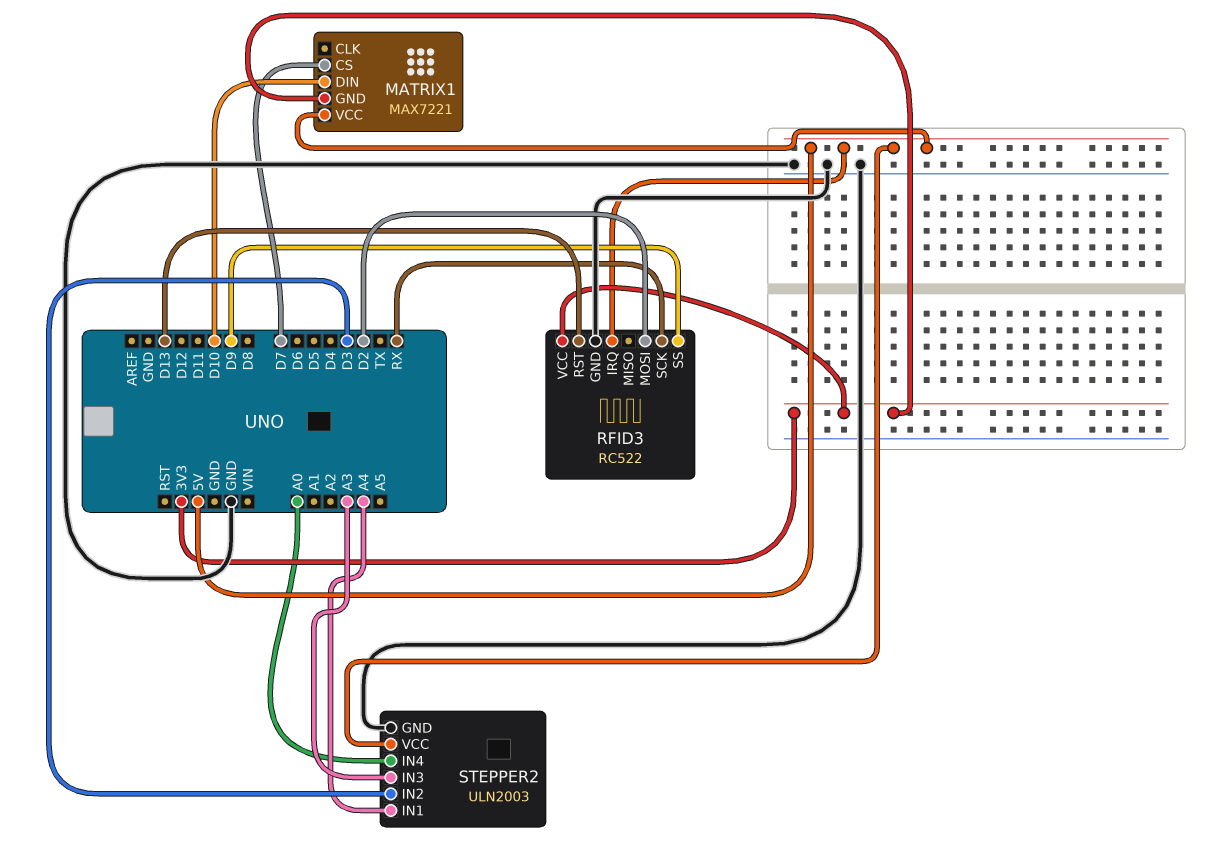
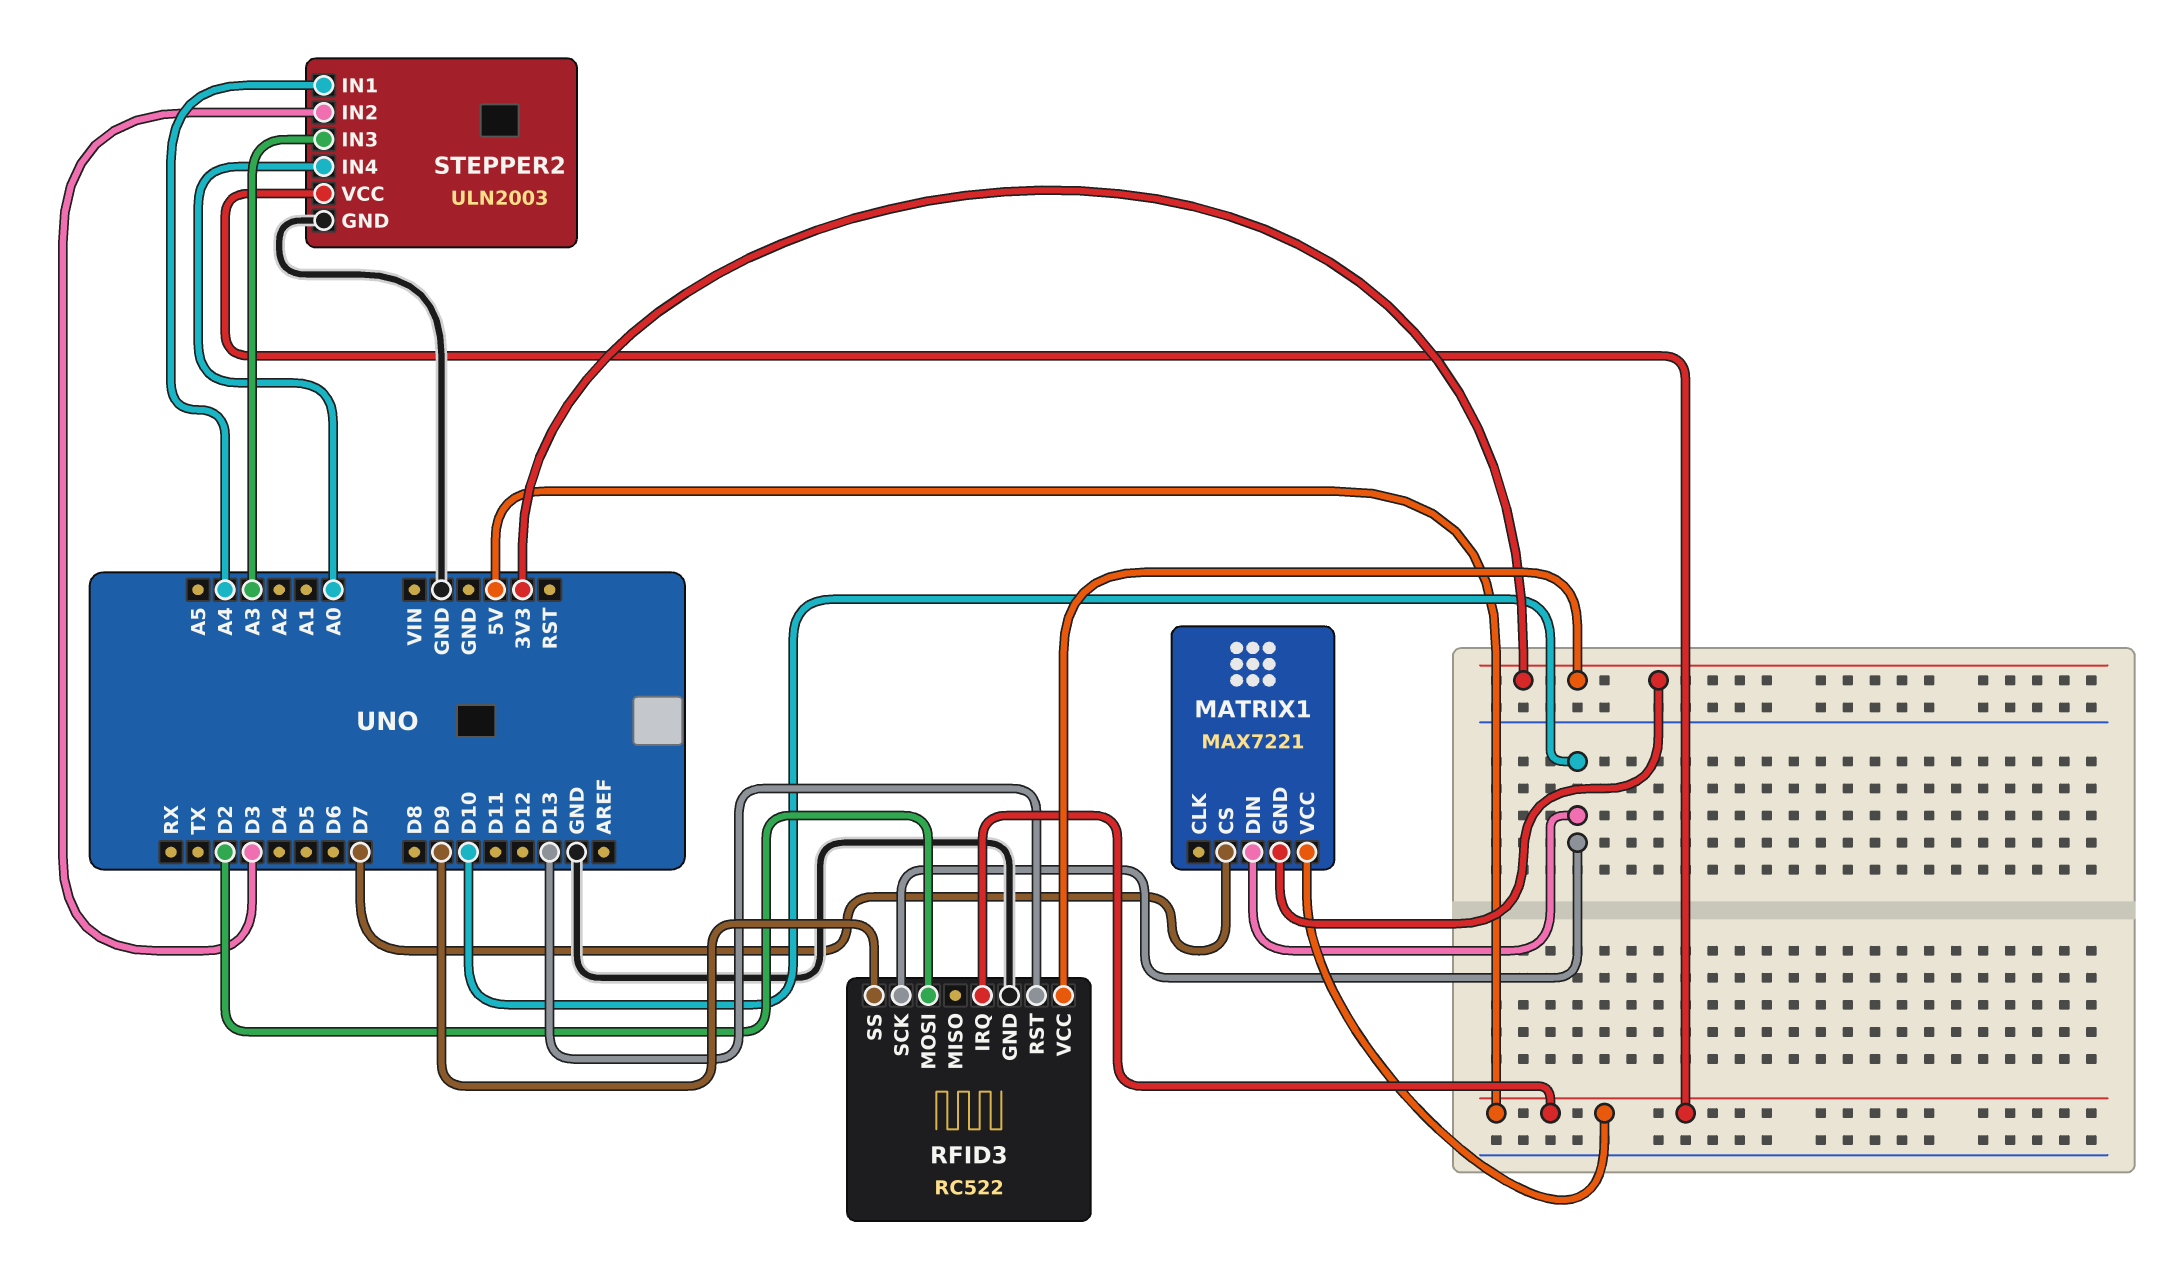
RFID3 pin SCK: RX -> D10

